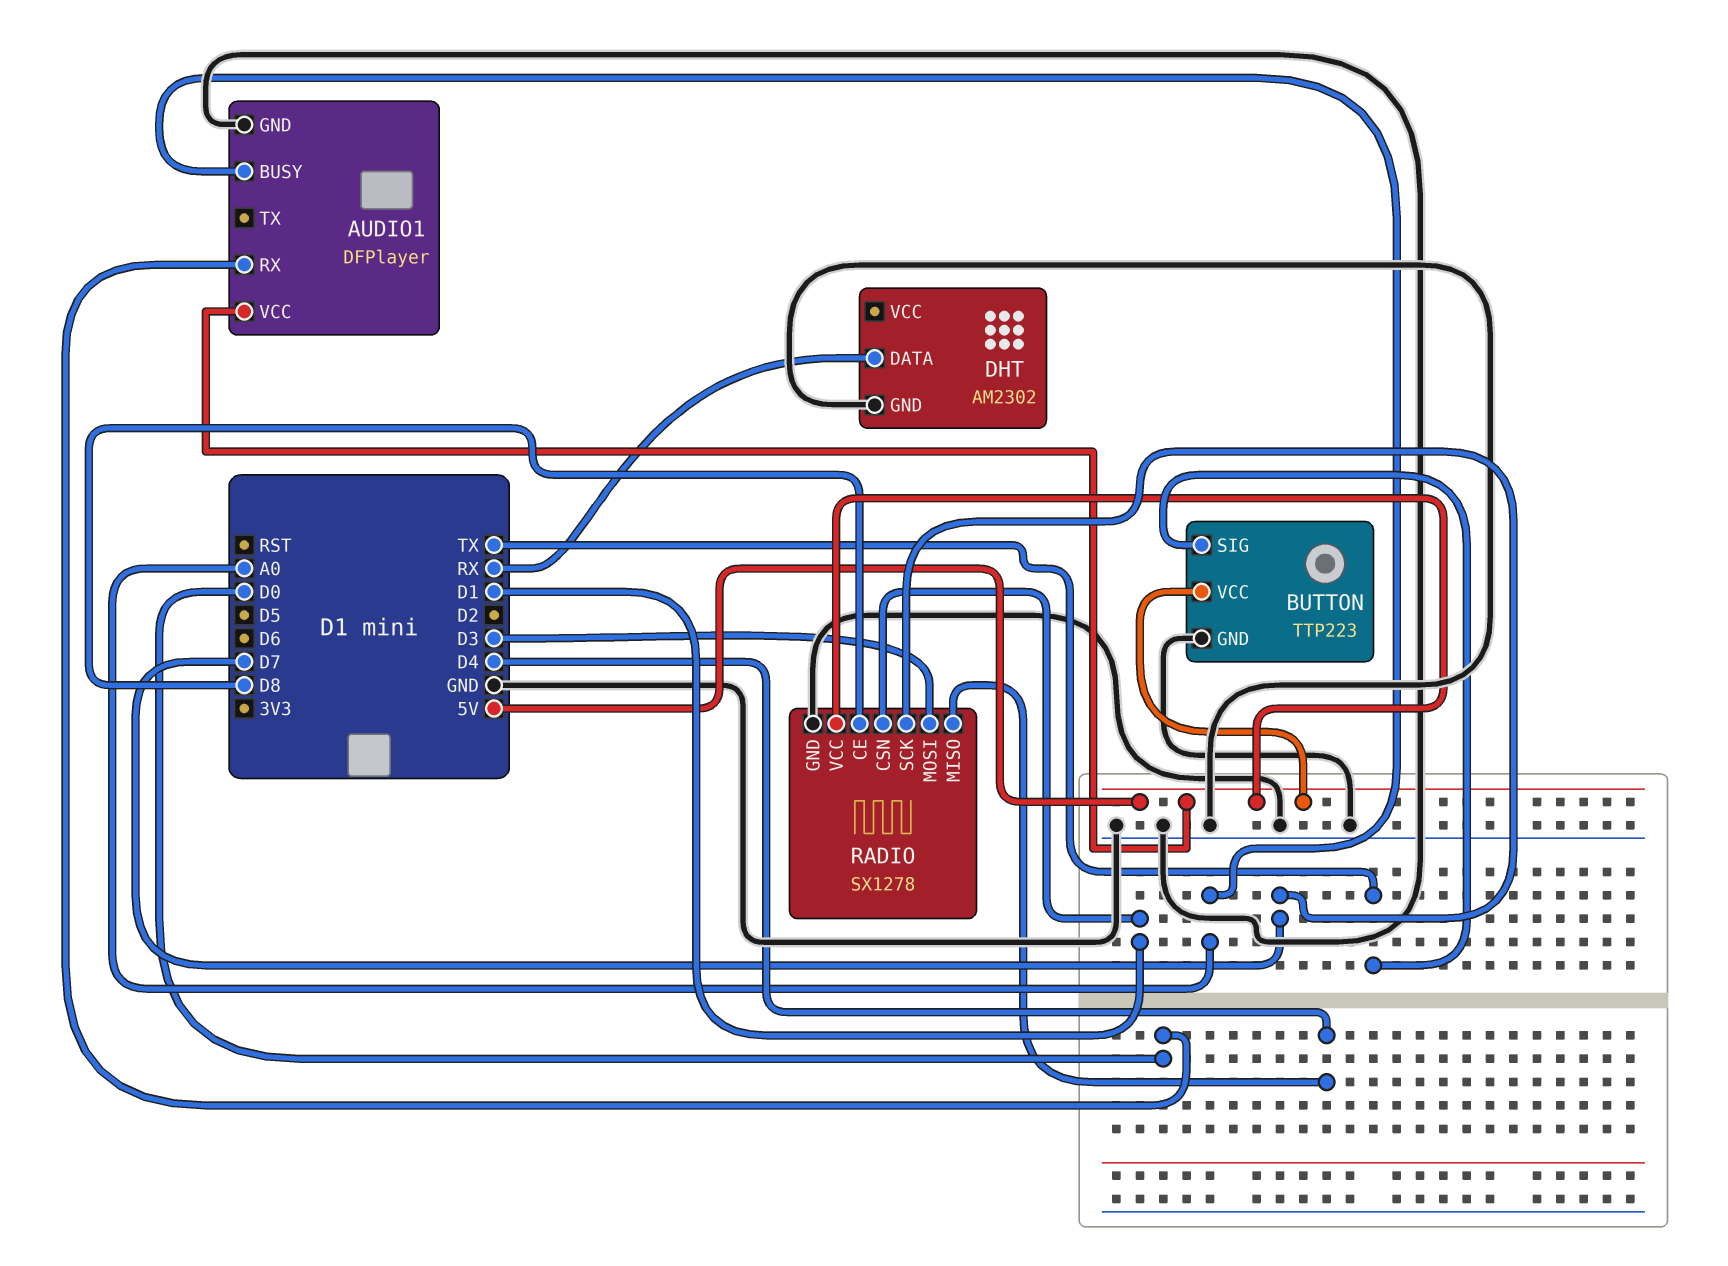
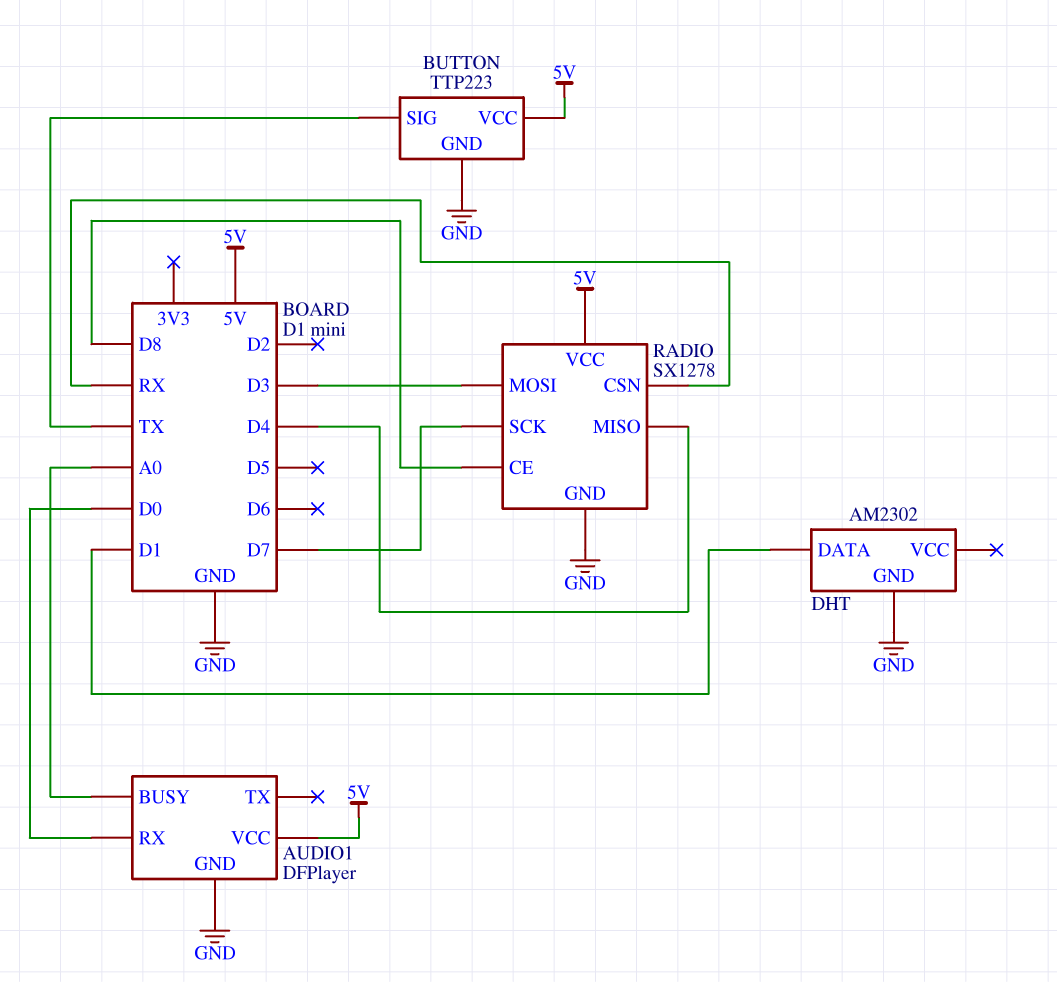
DHT pin DATA: RX -> D1
RADIO pin CSN: D1 -> RX

